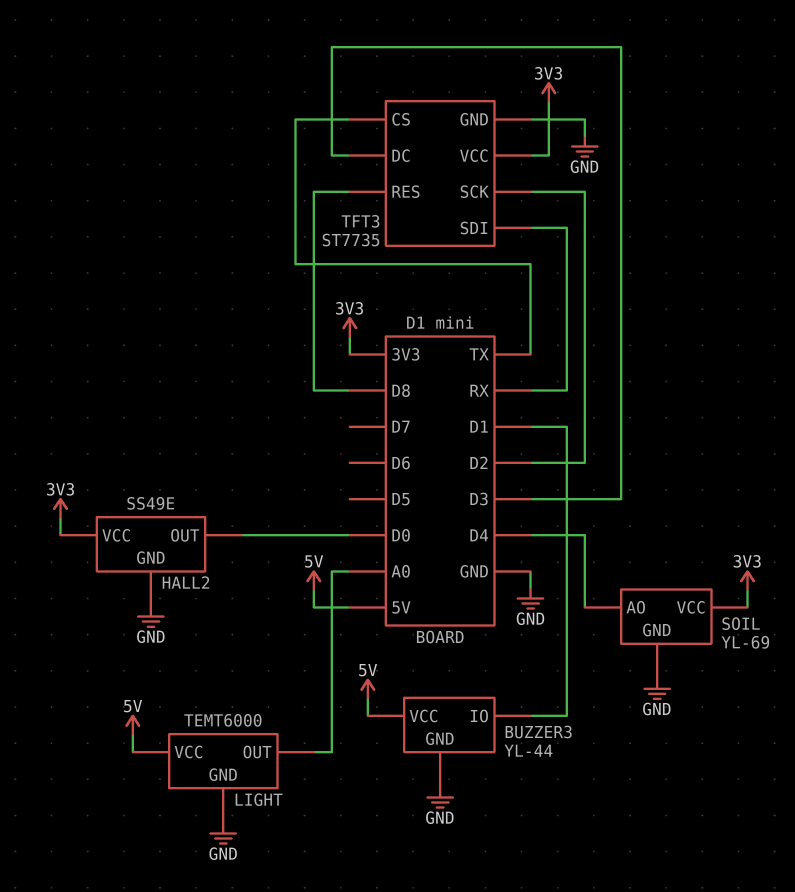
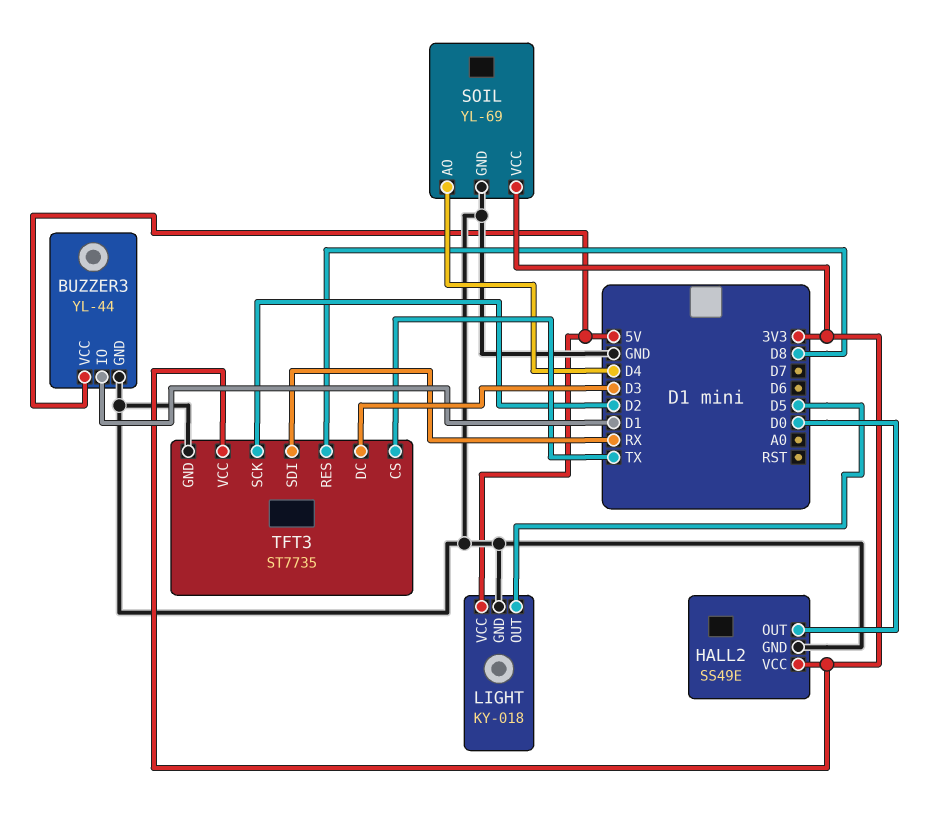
LIGHT: TEMT6000 -> KY-018
LIGHT pin OUT: A0 -> D5

